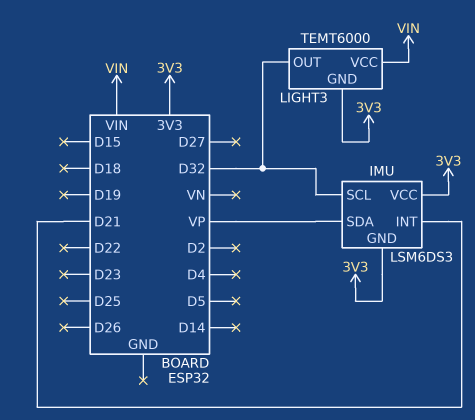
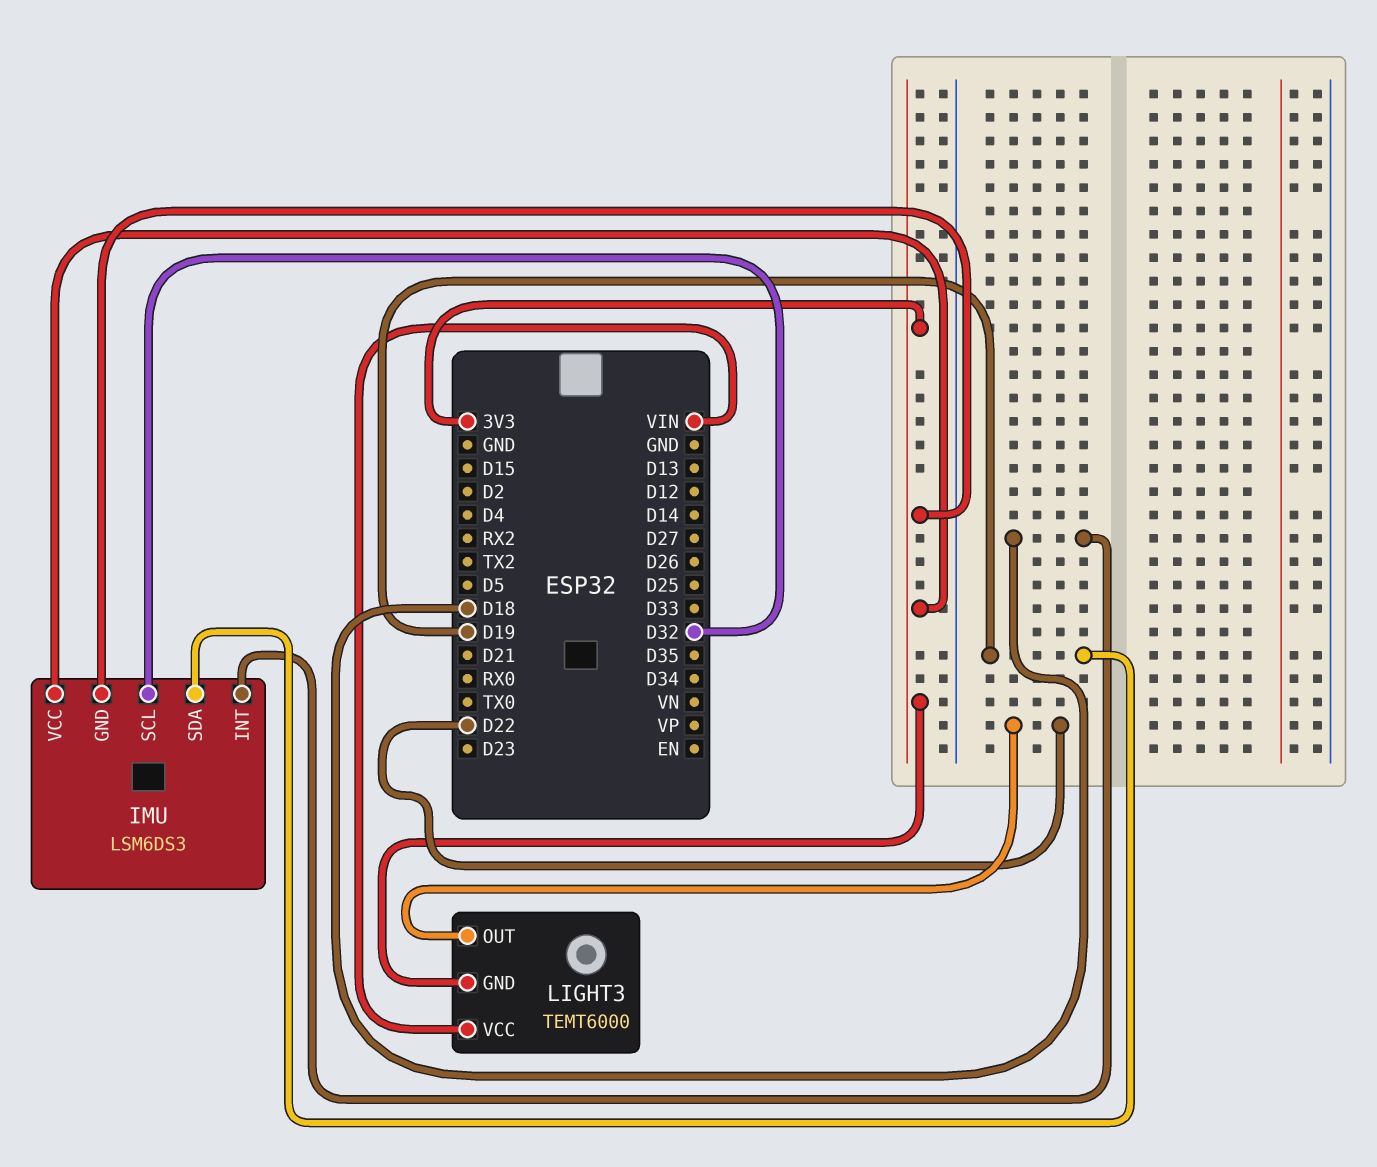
IMU pin INT: D21 -> D18
IMU pin SDA: VP -> D19
LIGHT3 pin OUT: D32 -> D22

